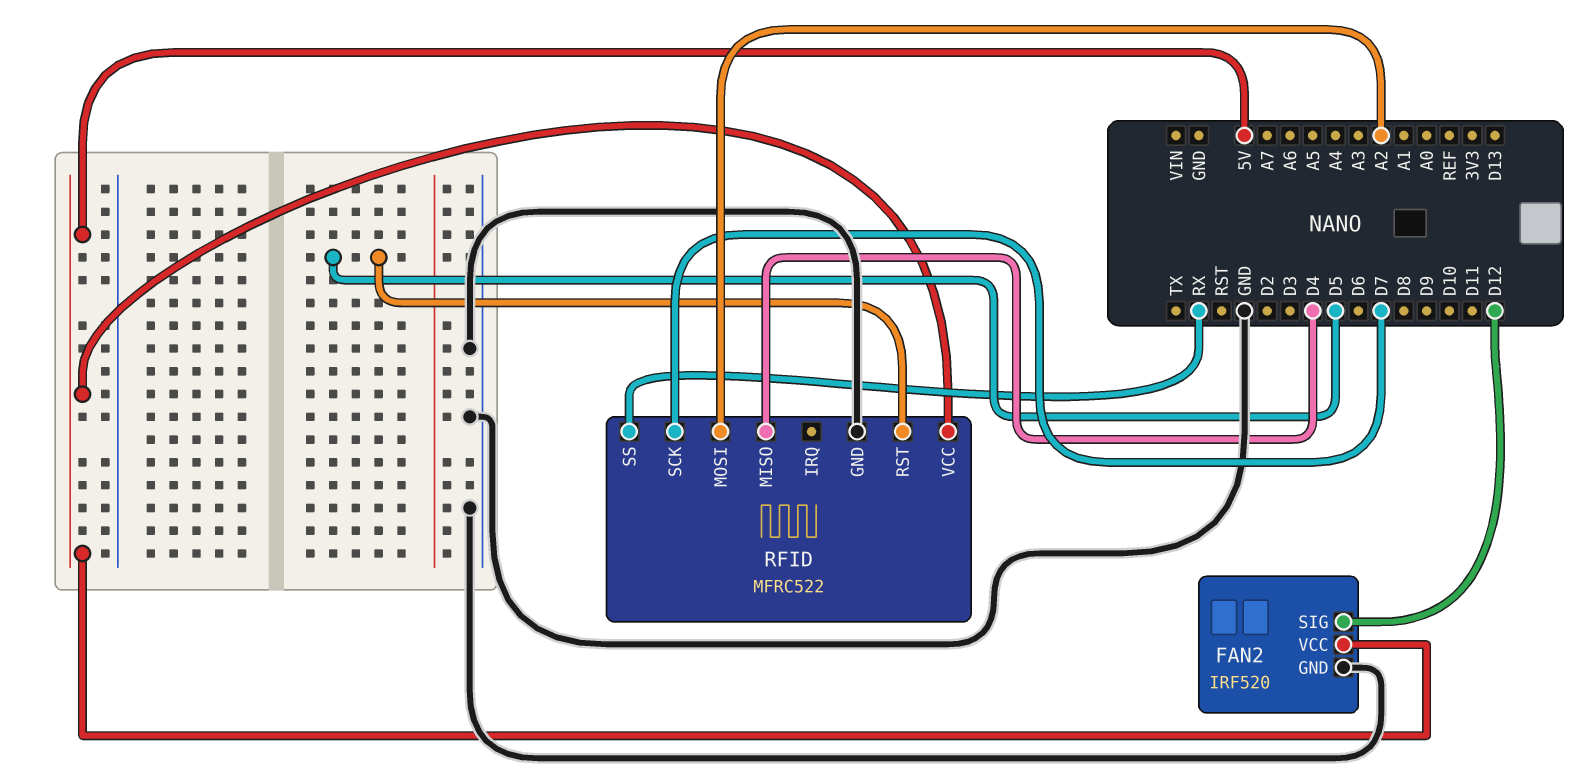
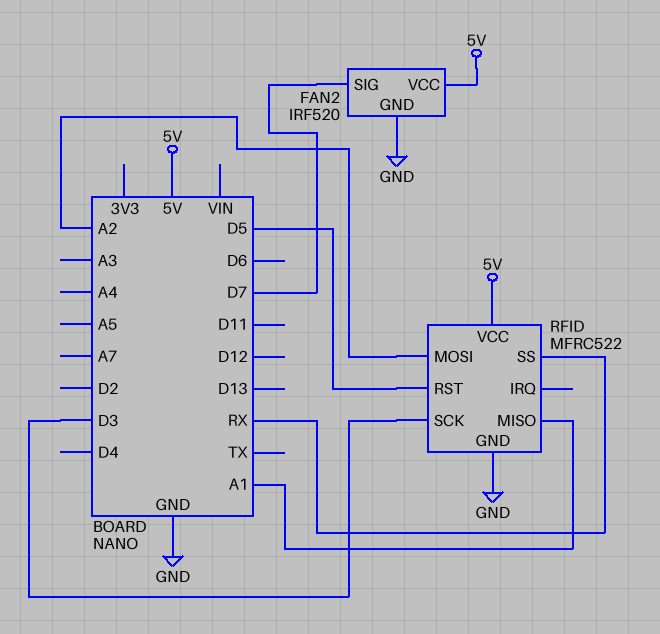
FAN2 pin SIG: D12 -> D7
RFID pin MISO: D4 -> A1
RFID pin SCK: D7 -> D3

